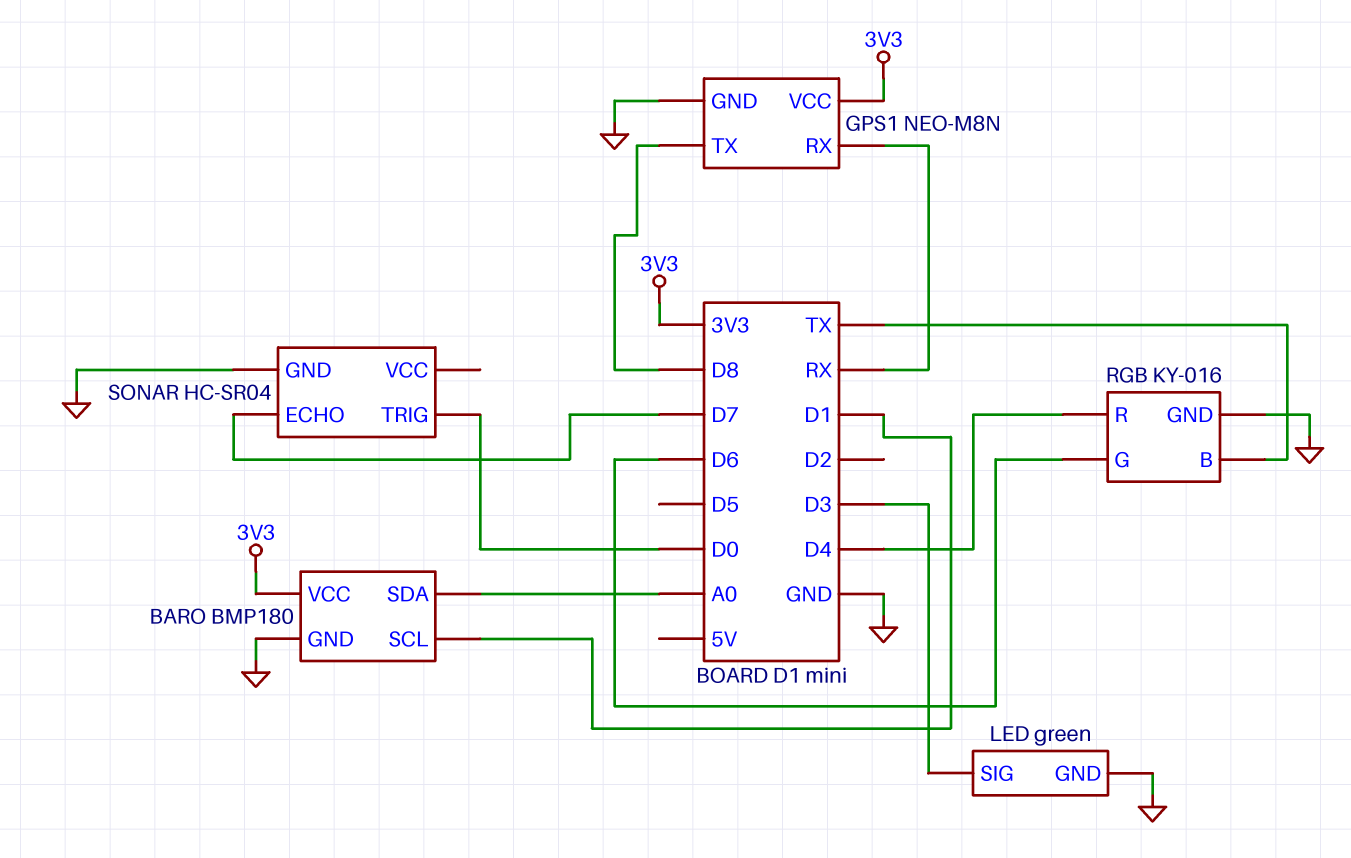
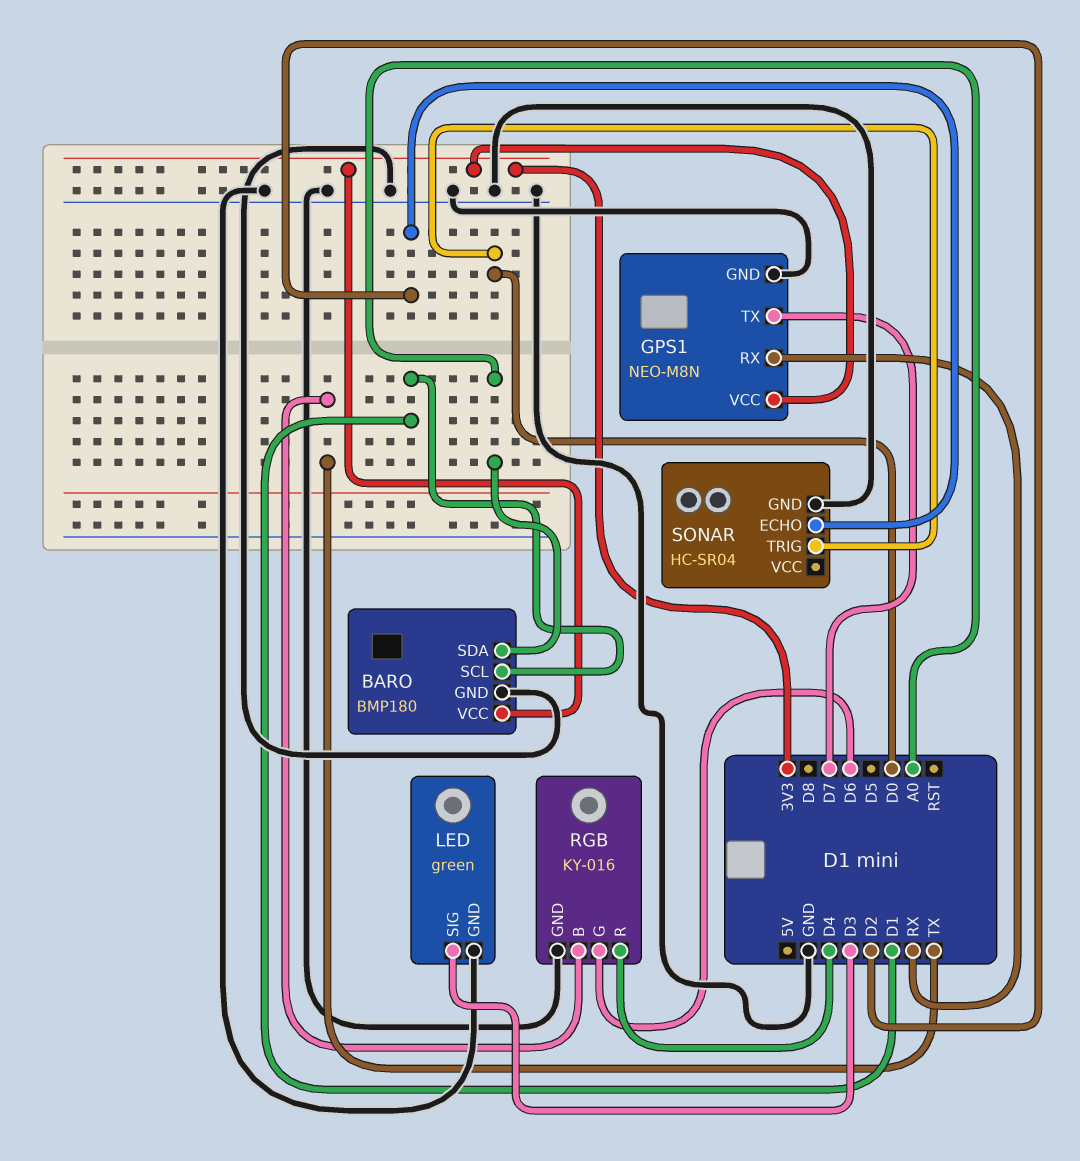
GPS1 pin TX: D8 -> D7
SONAR pin ECHO: D7 -> D2

